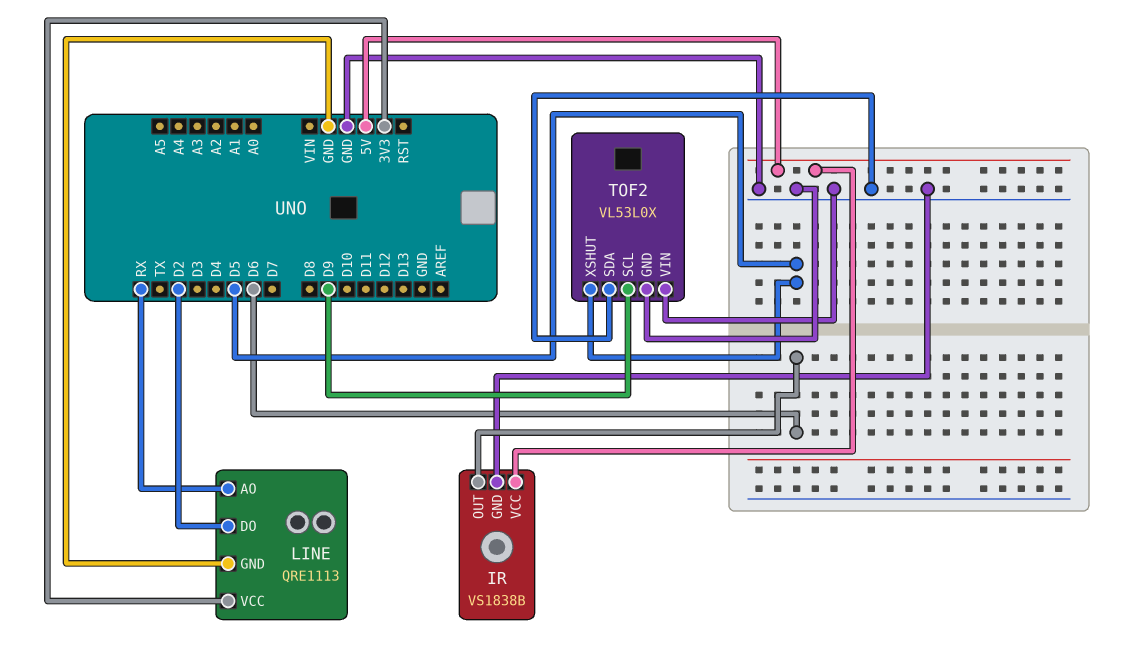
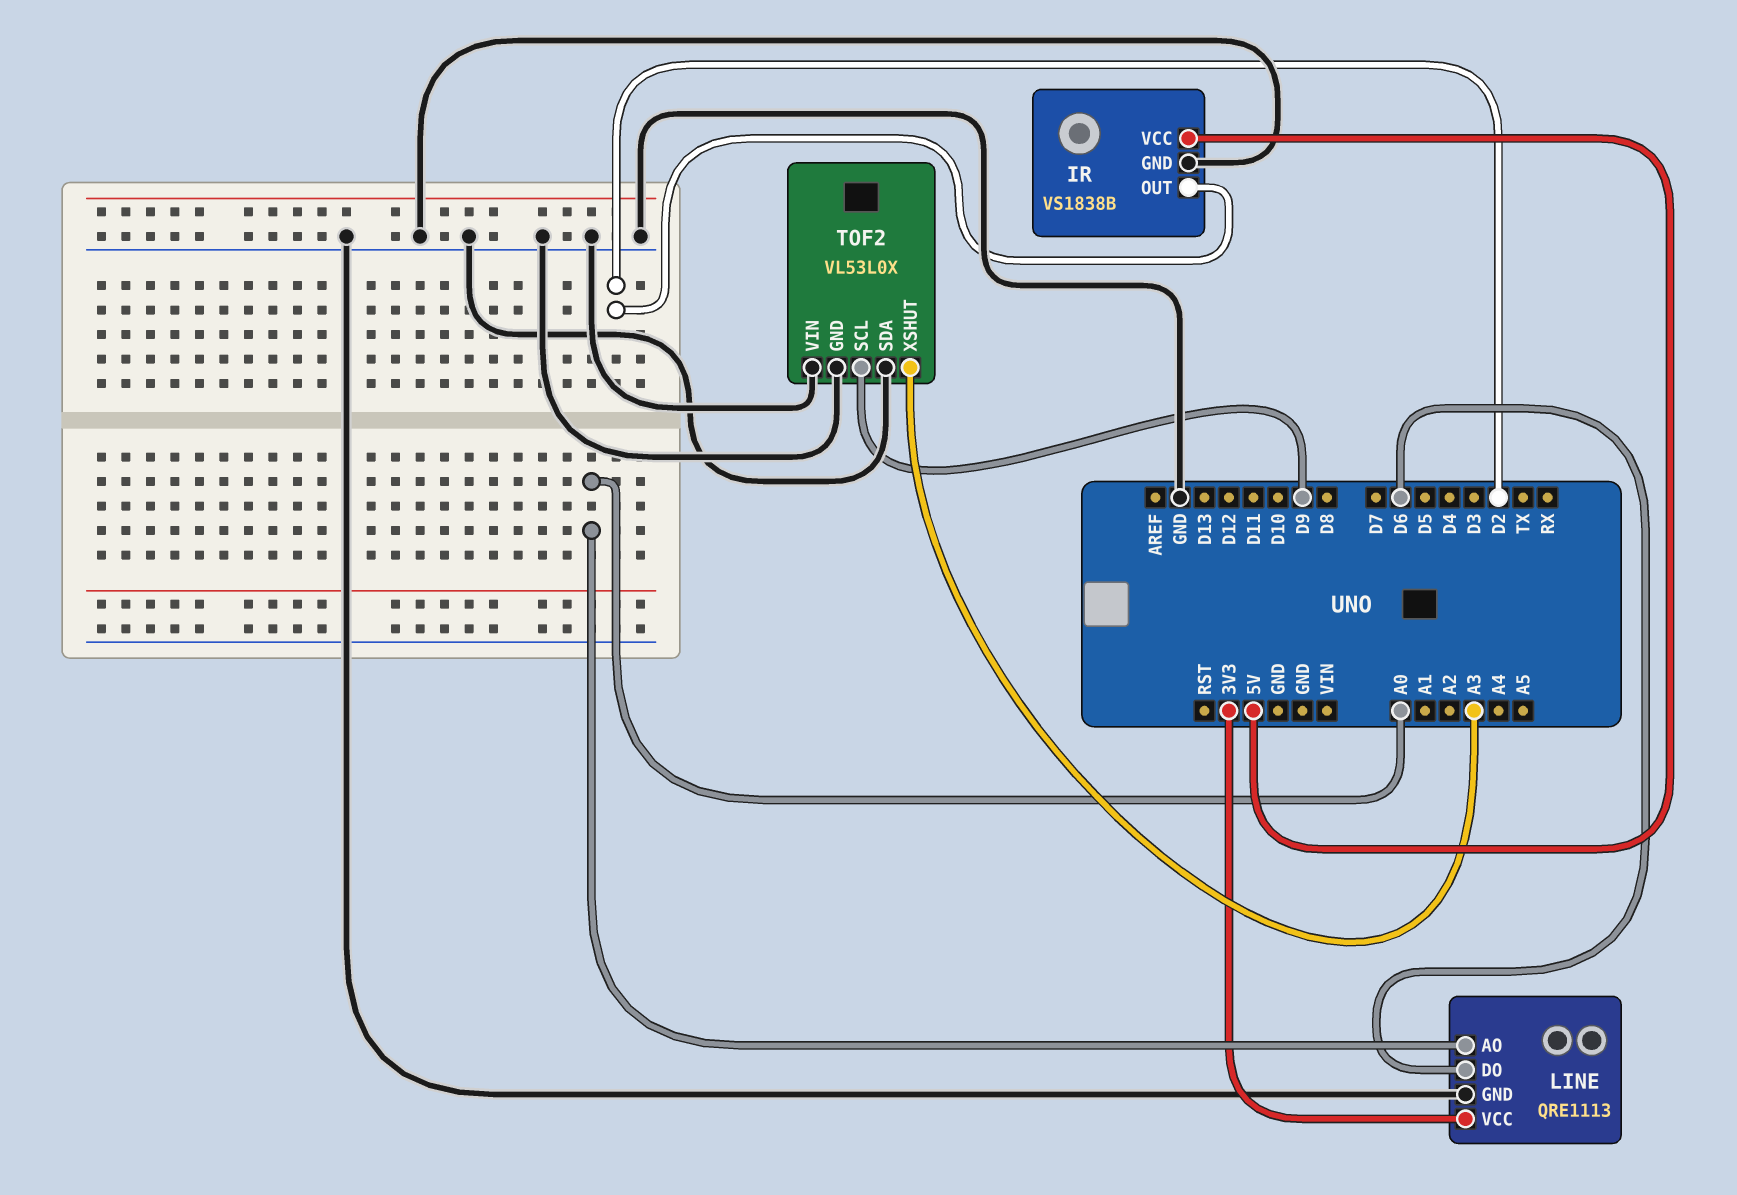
IR pin OUT: D6 -> D2
LINE pin AO: RX -> A0
LINE pin DO: D2 -> D6
TOF2 pin XSHUT: D5 -> A3

